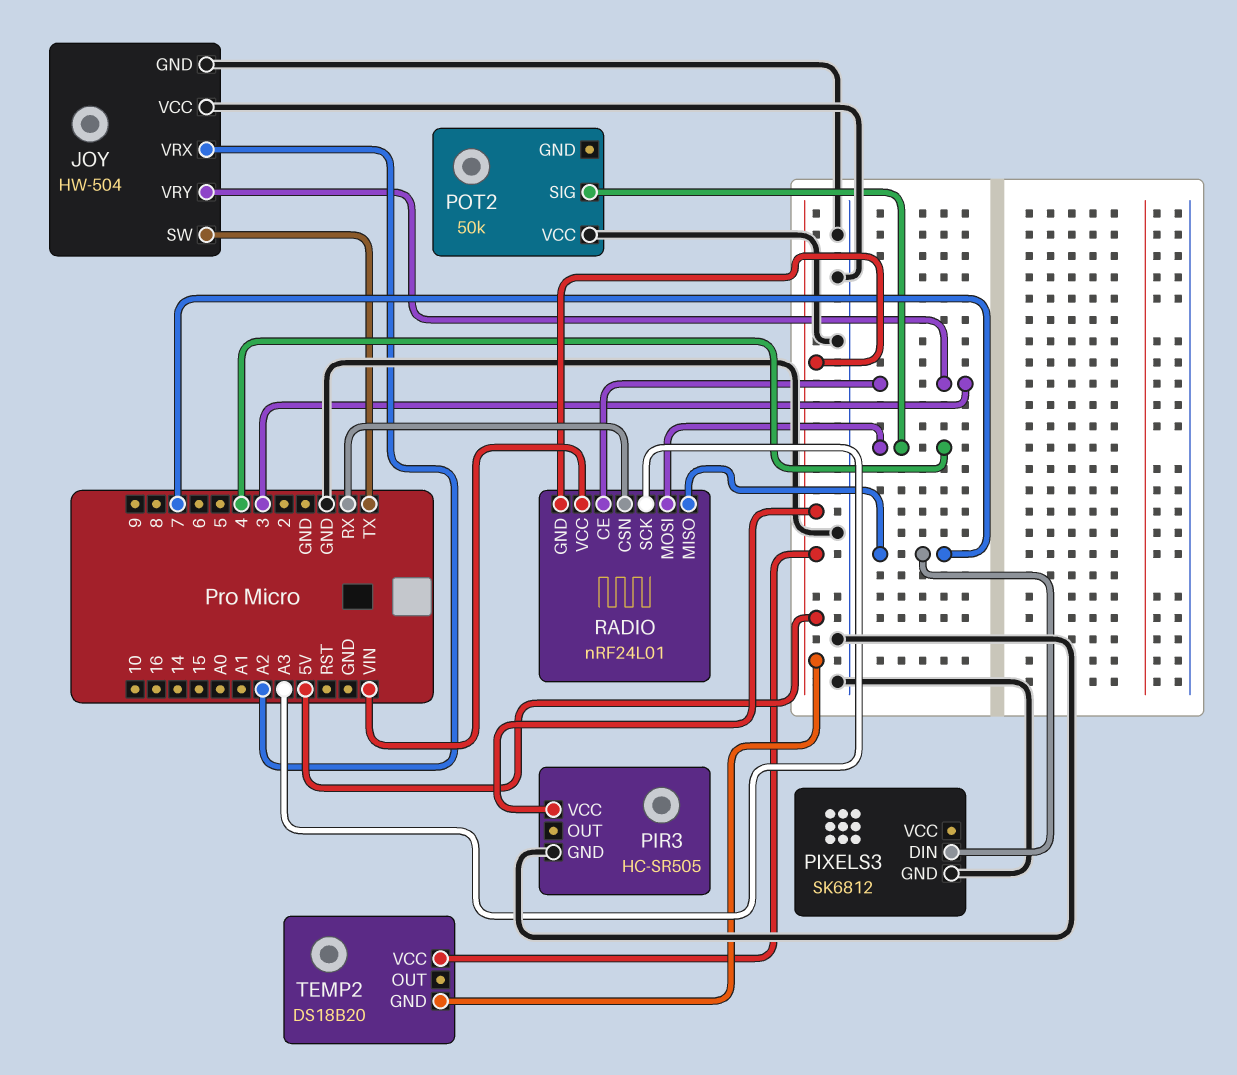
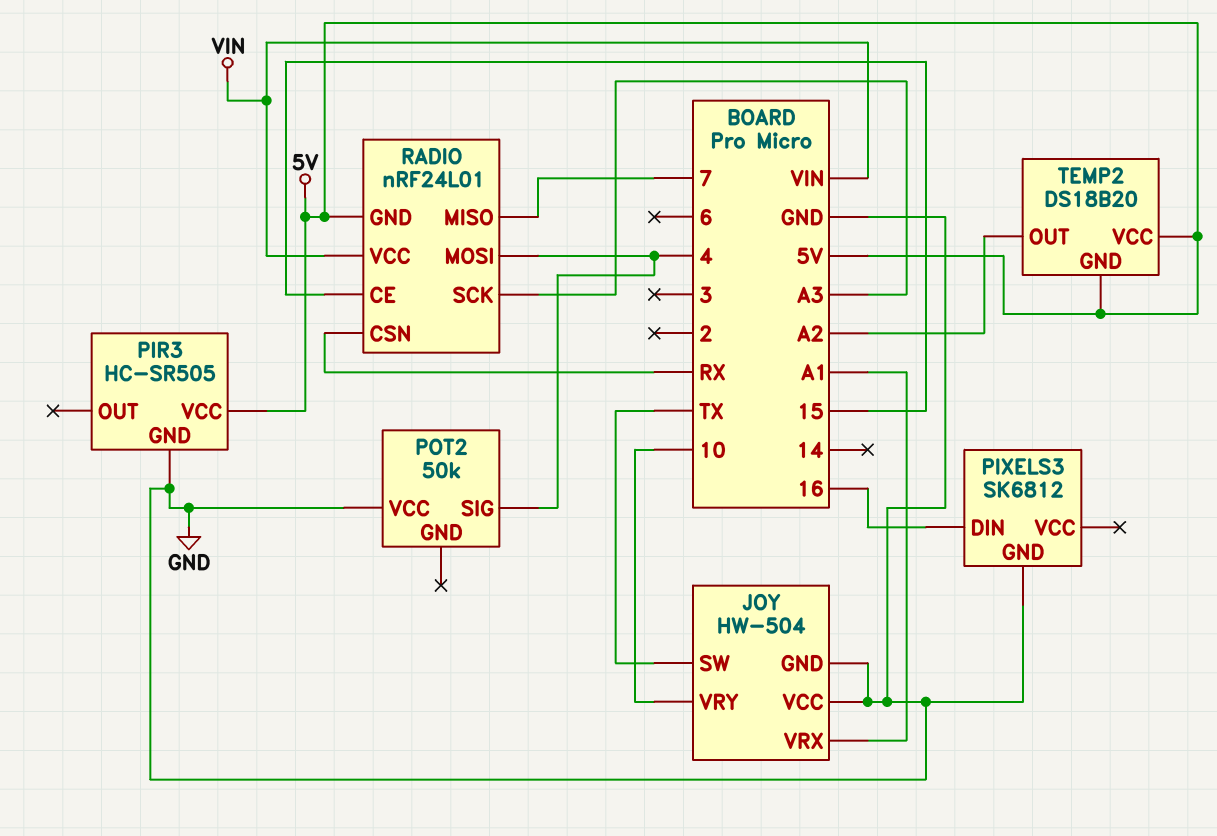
JOY pin VRX: A2 -> A1
JOY pin VRY: 3 -> 10
PIXELS3 pin DIN: 7 -> 16
RADIO pin CE: 3 -> 15
TEMP2 pin OUT: none -> A2

